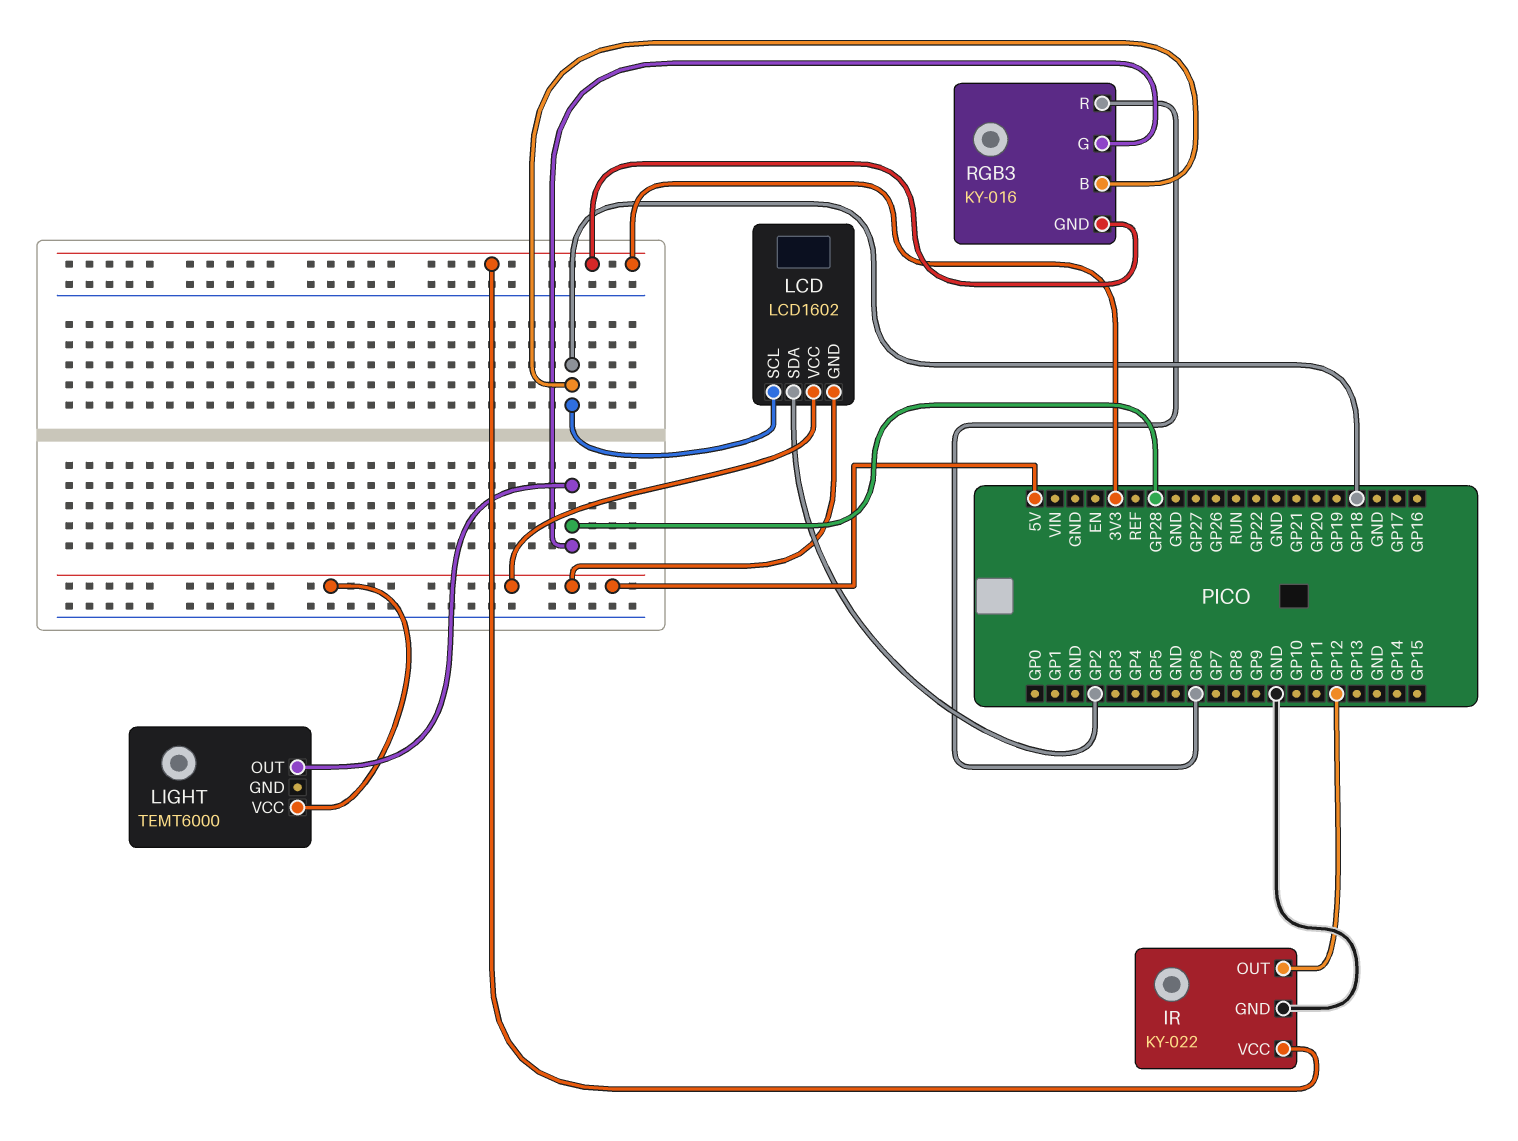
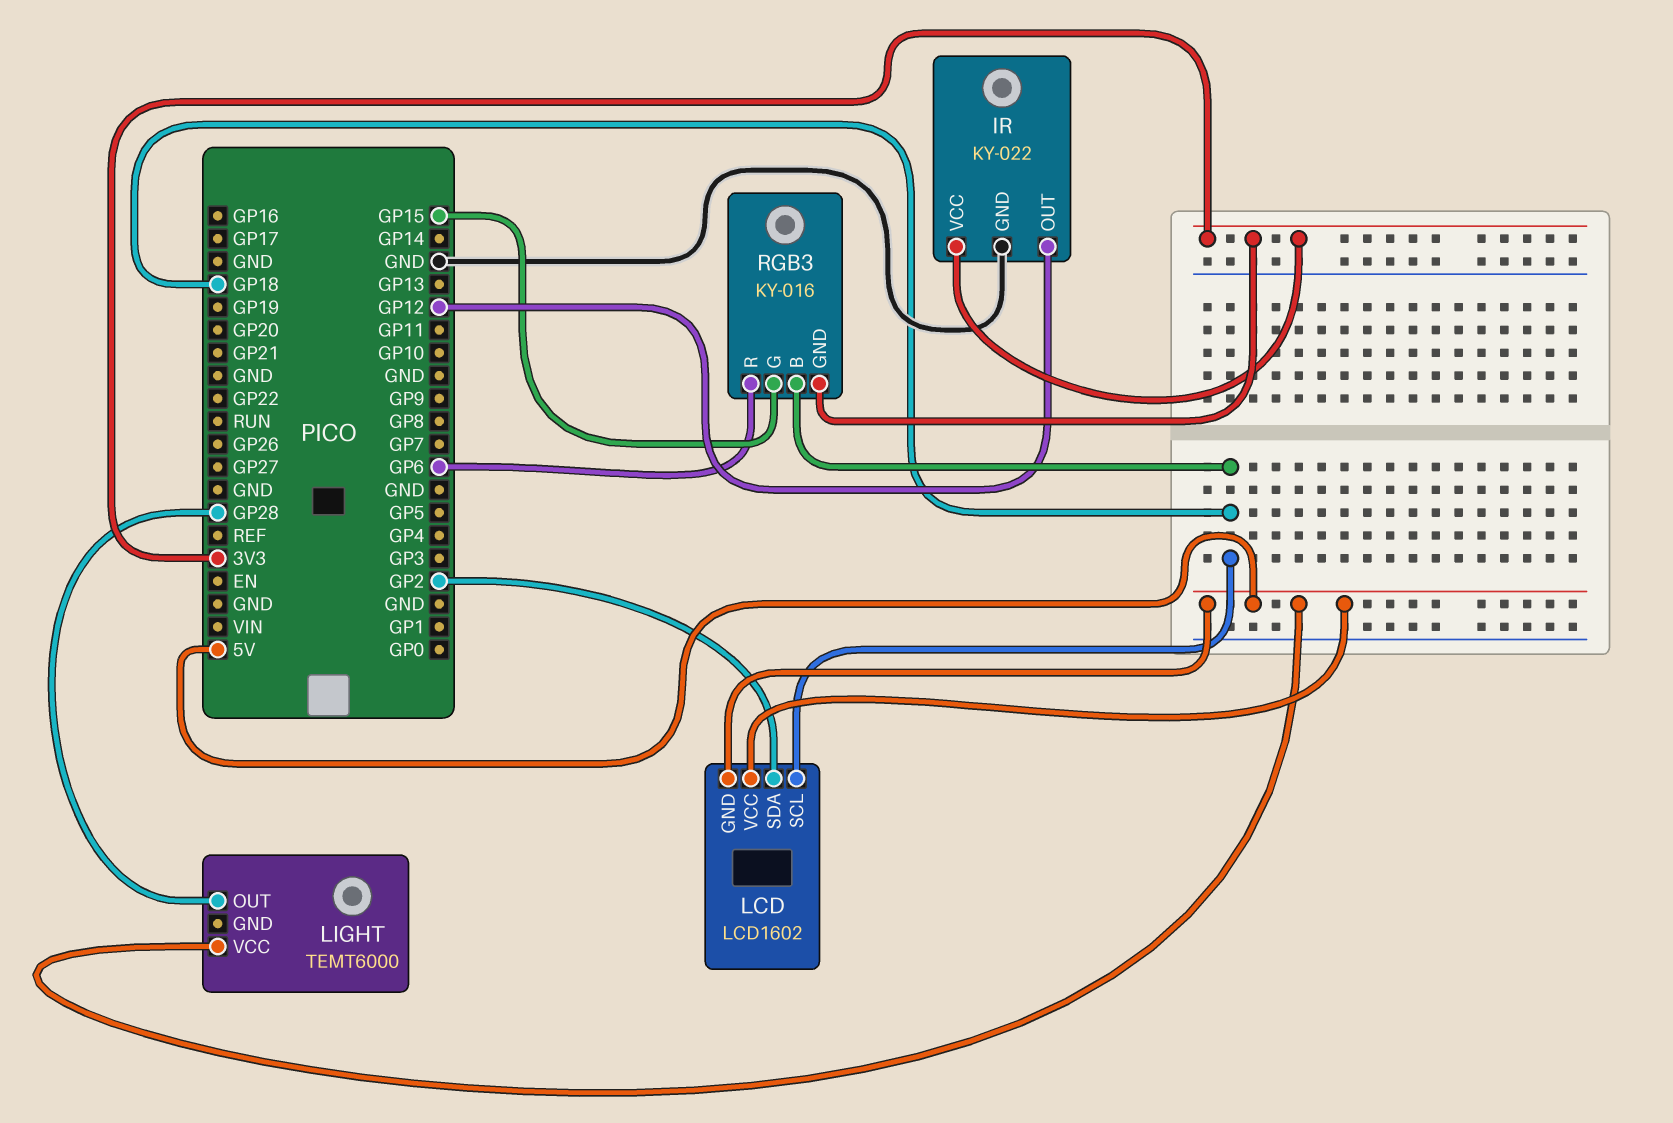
RGB3 pin G: GP28 -> GP15

